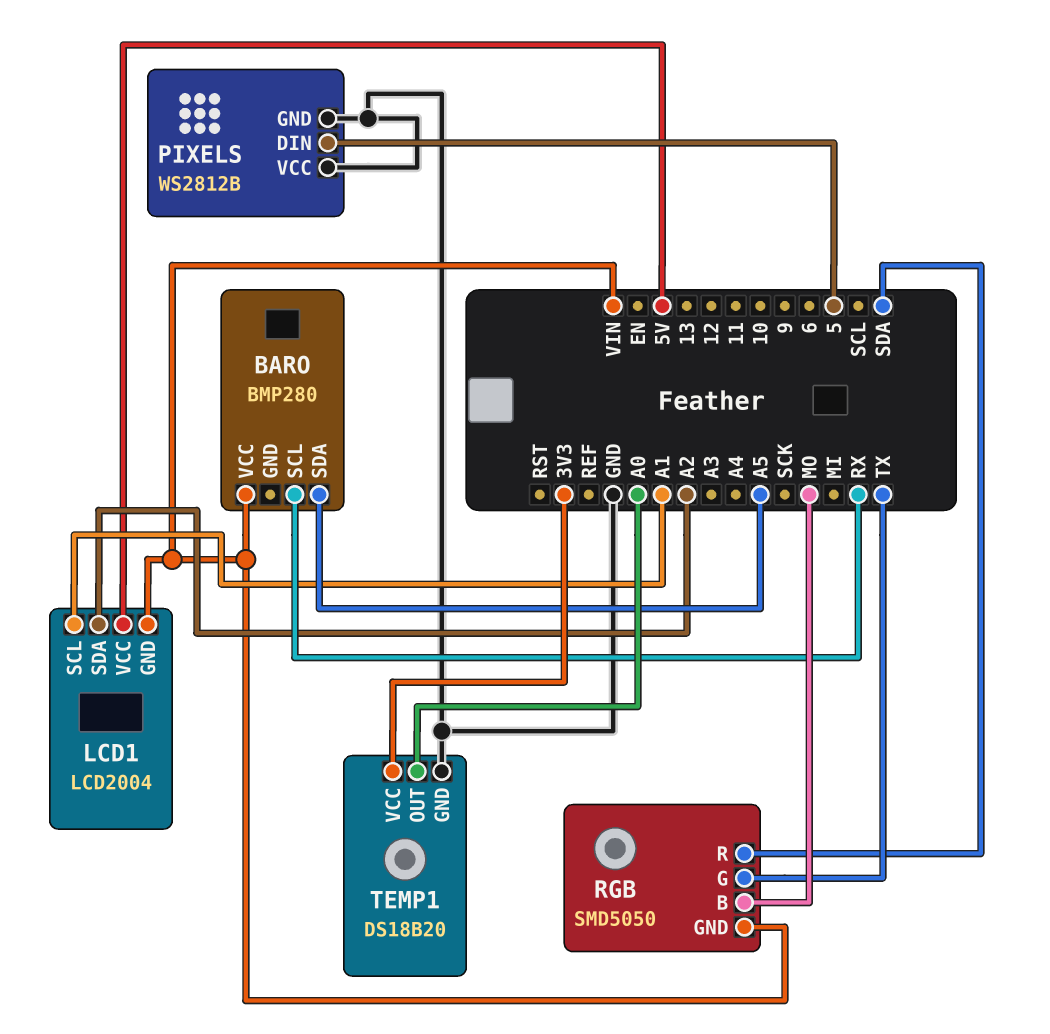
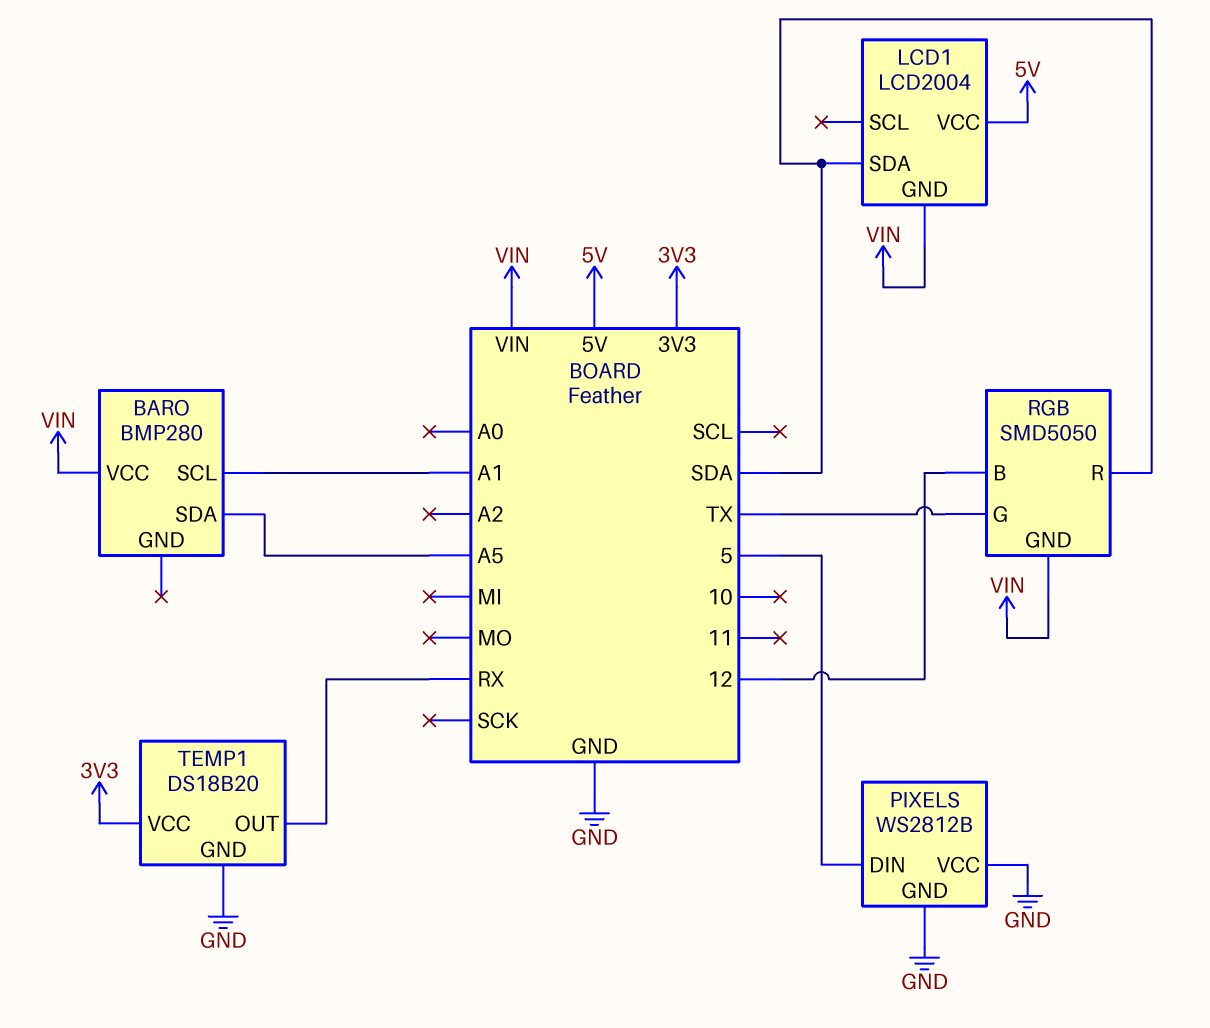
BARO pin SCL: RX -> A1
LCD1 pin SCL: A1 -> none
LCD1 pin SDA: A2 -> SDA
RGB pin B: MO -> 12
TEMP1 pin OUT: A0 -> RX

